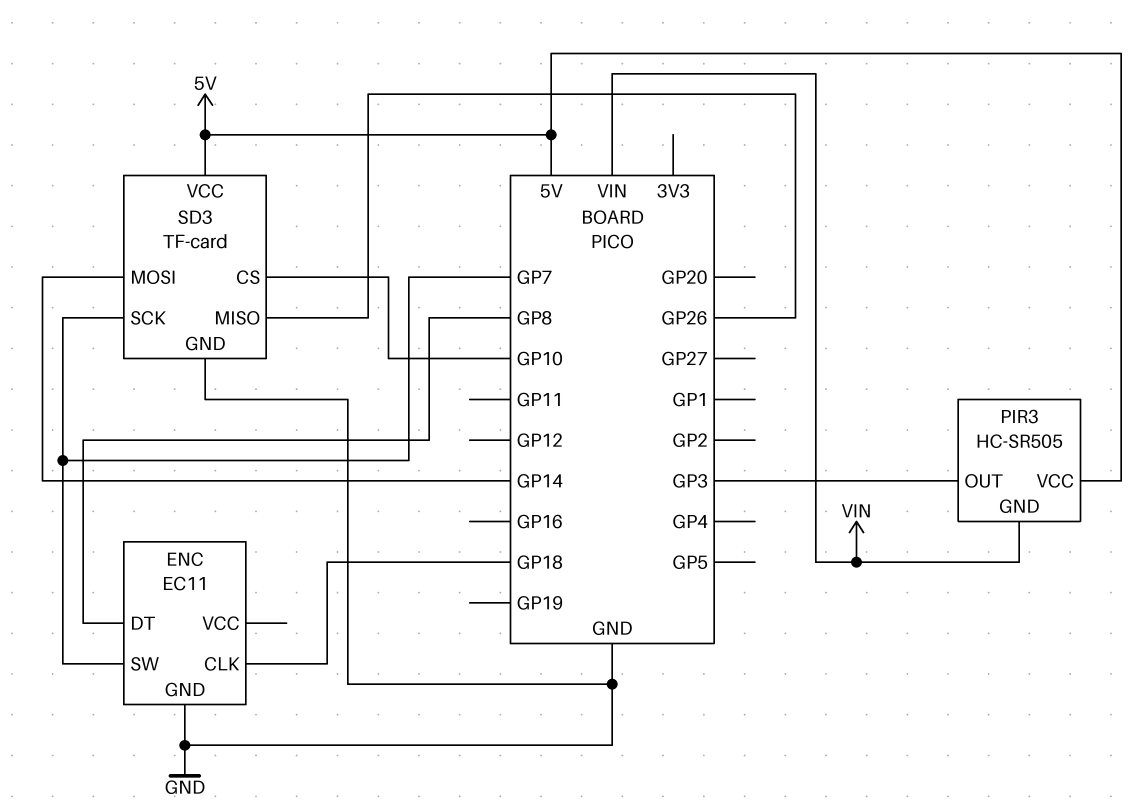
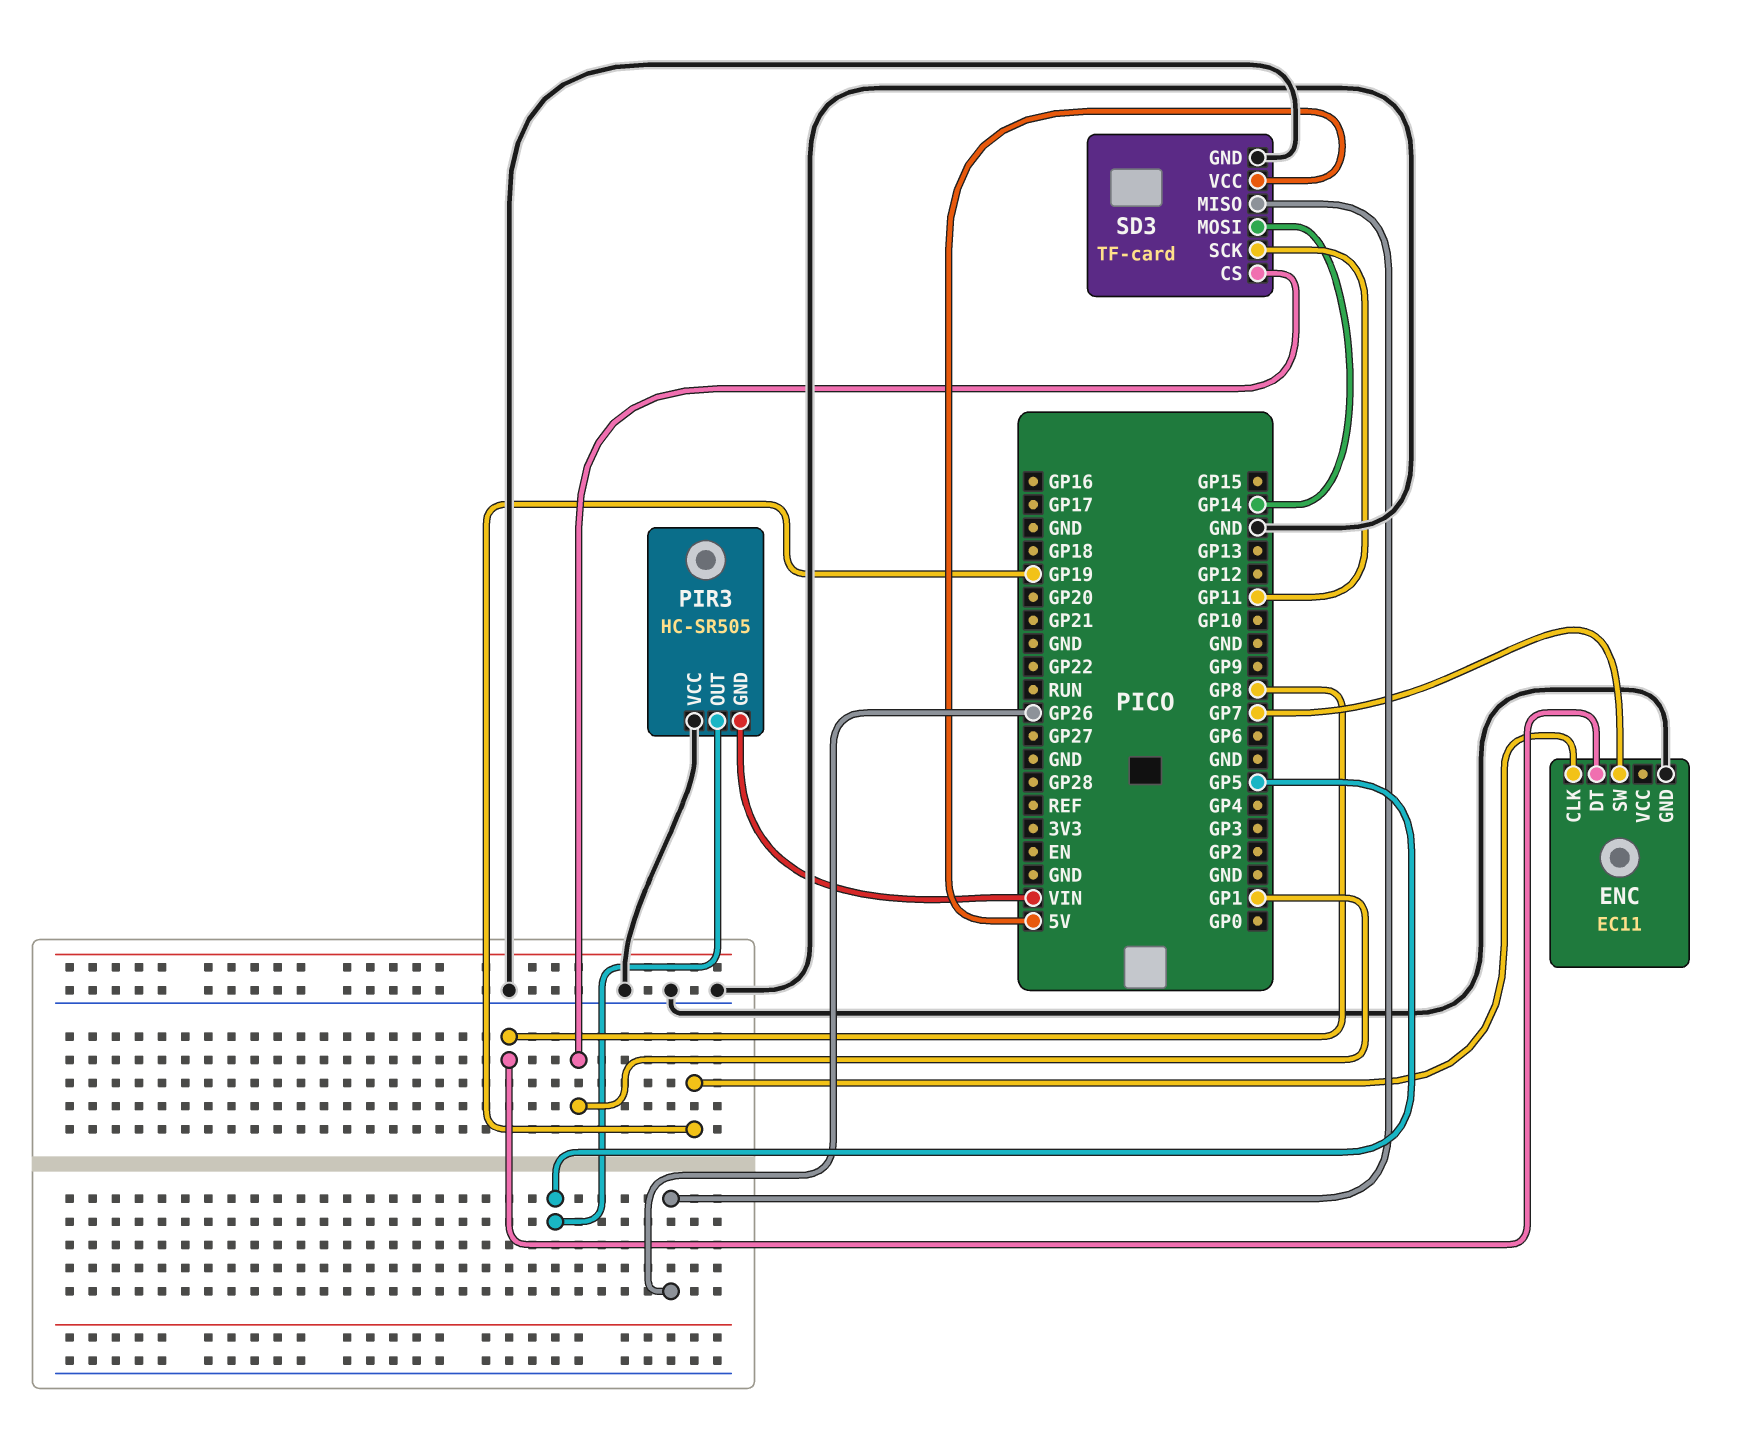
ENC pin CLK: GP18 -> GP19
PIR3 pin OUT: GP3 -> GP5
PIR3 pin VCC: 5V -> GND
SD3 pin CS: GP10 -> GP1
SD3 pin SCK: GP7 -> GP11

